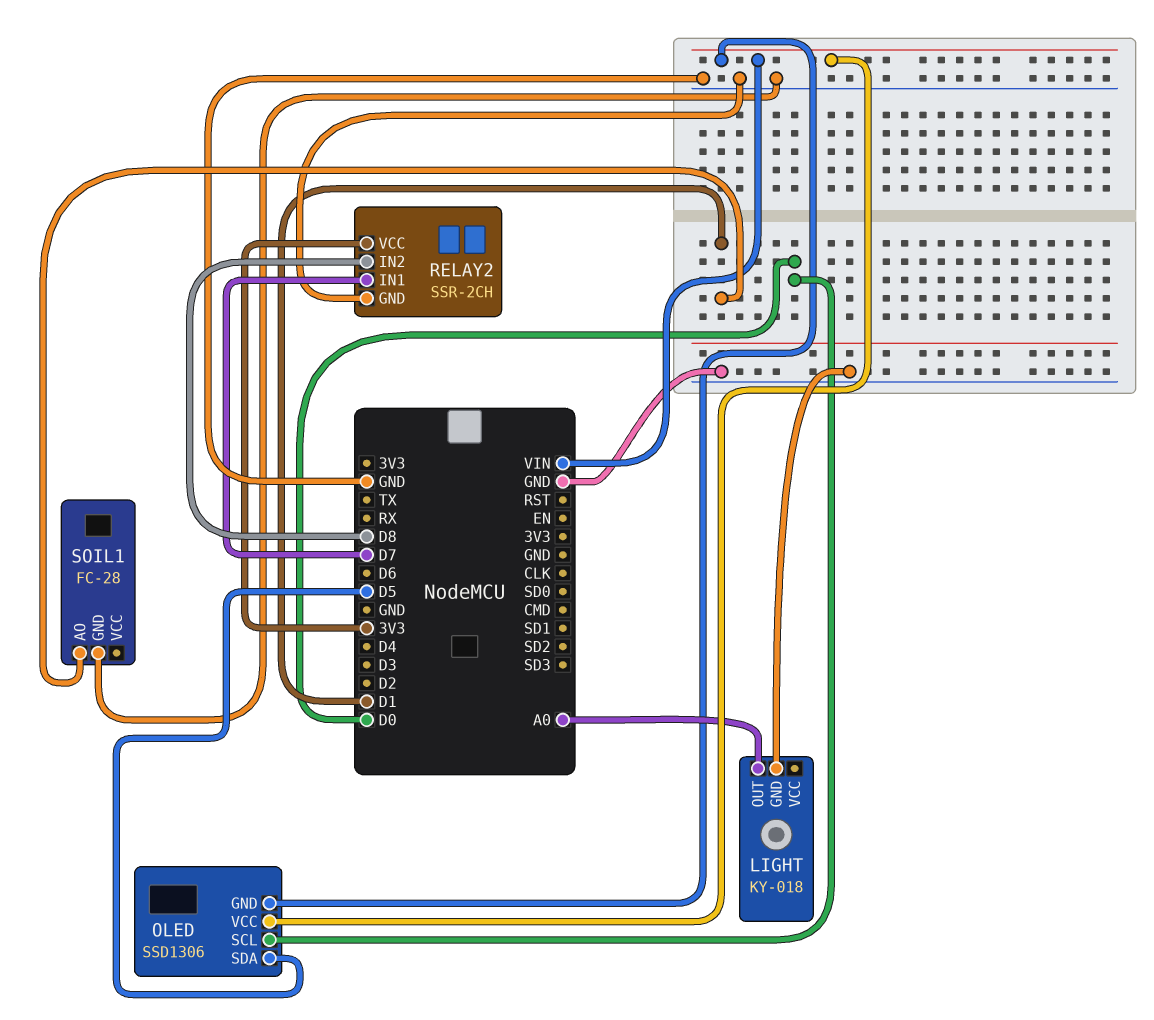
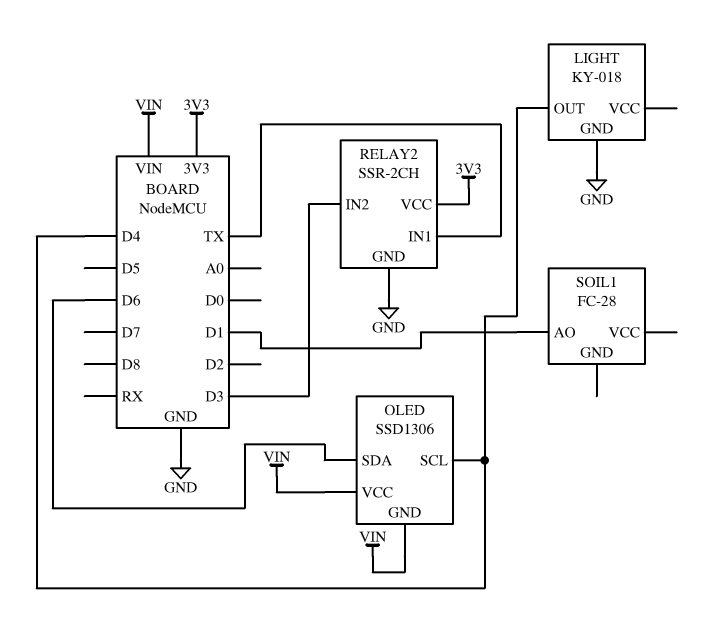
LIGHT pin OUT: A0 -> D4
OLED pin SCL: D0 -> D4
OLED pin SDA: D5 -> D6
RELAY2 pin IN1: D7 -> TX
RELAY2 pin IN2: D8 -> D3
SOIL1 pin GND: GND -> none

